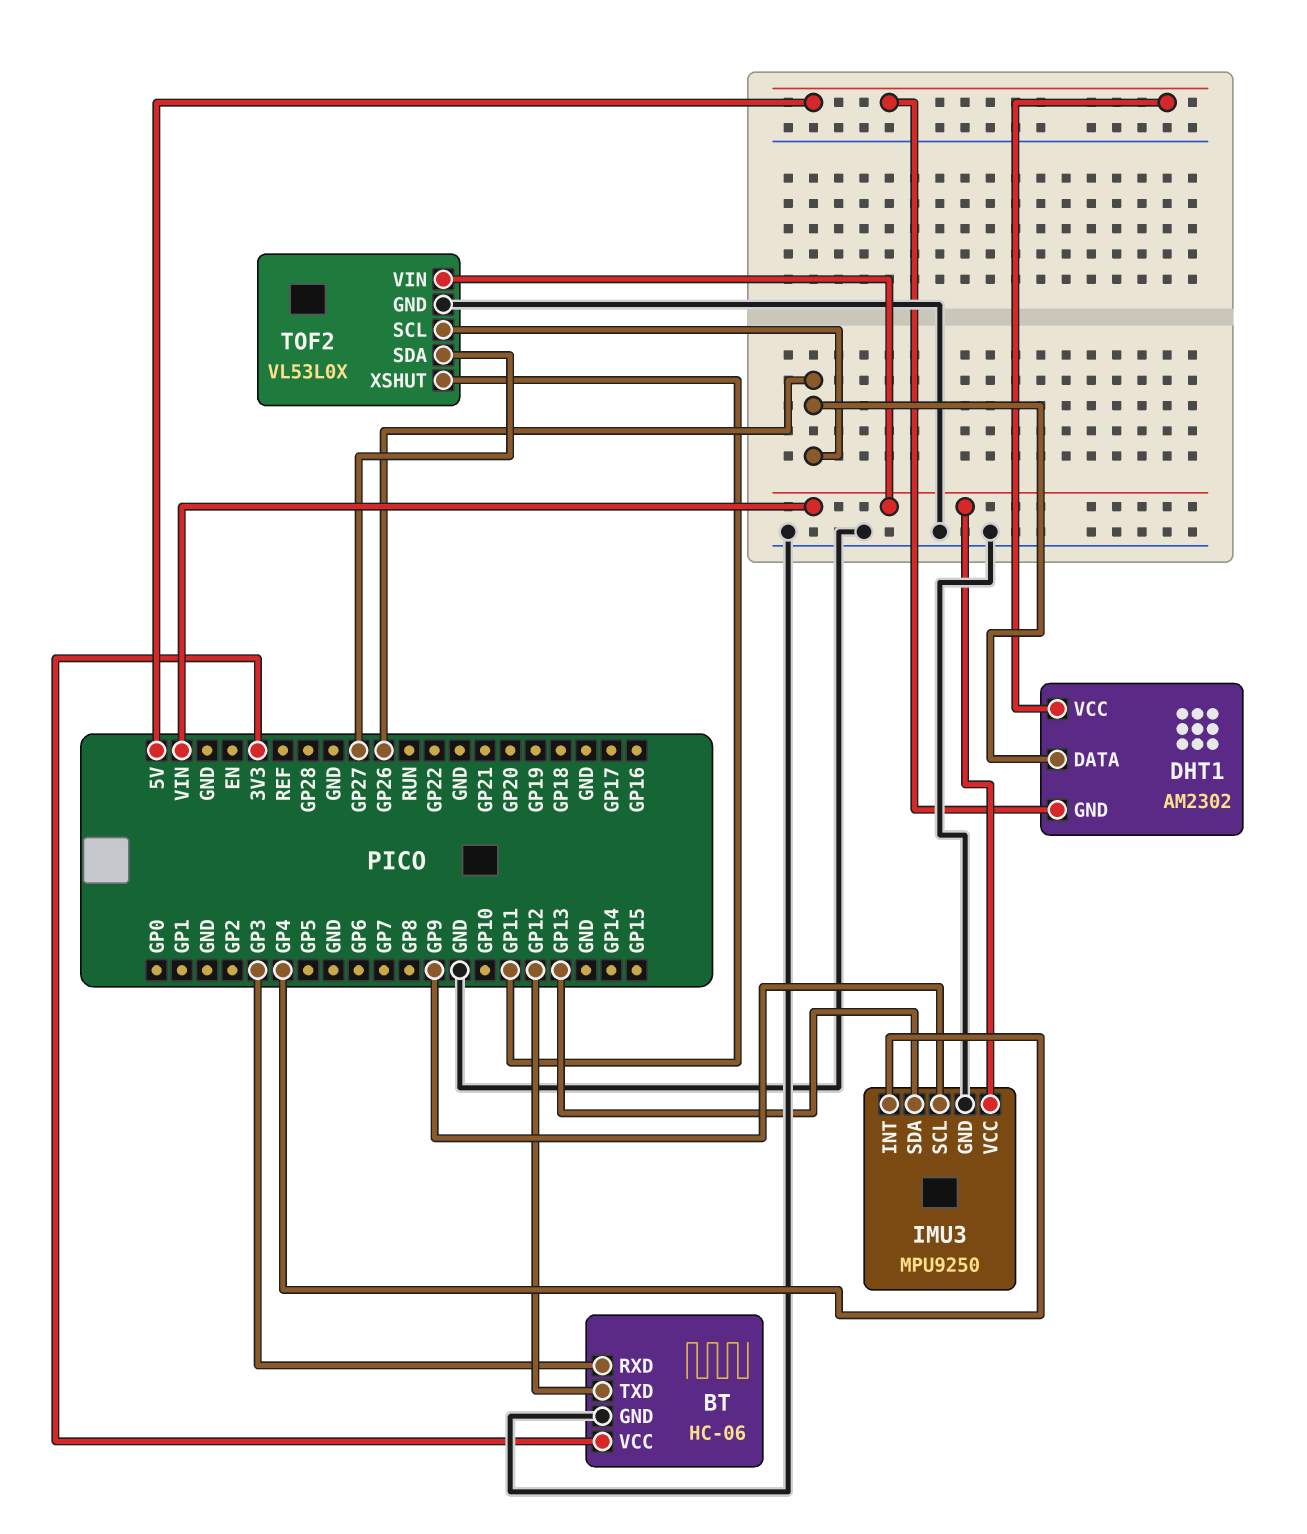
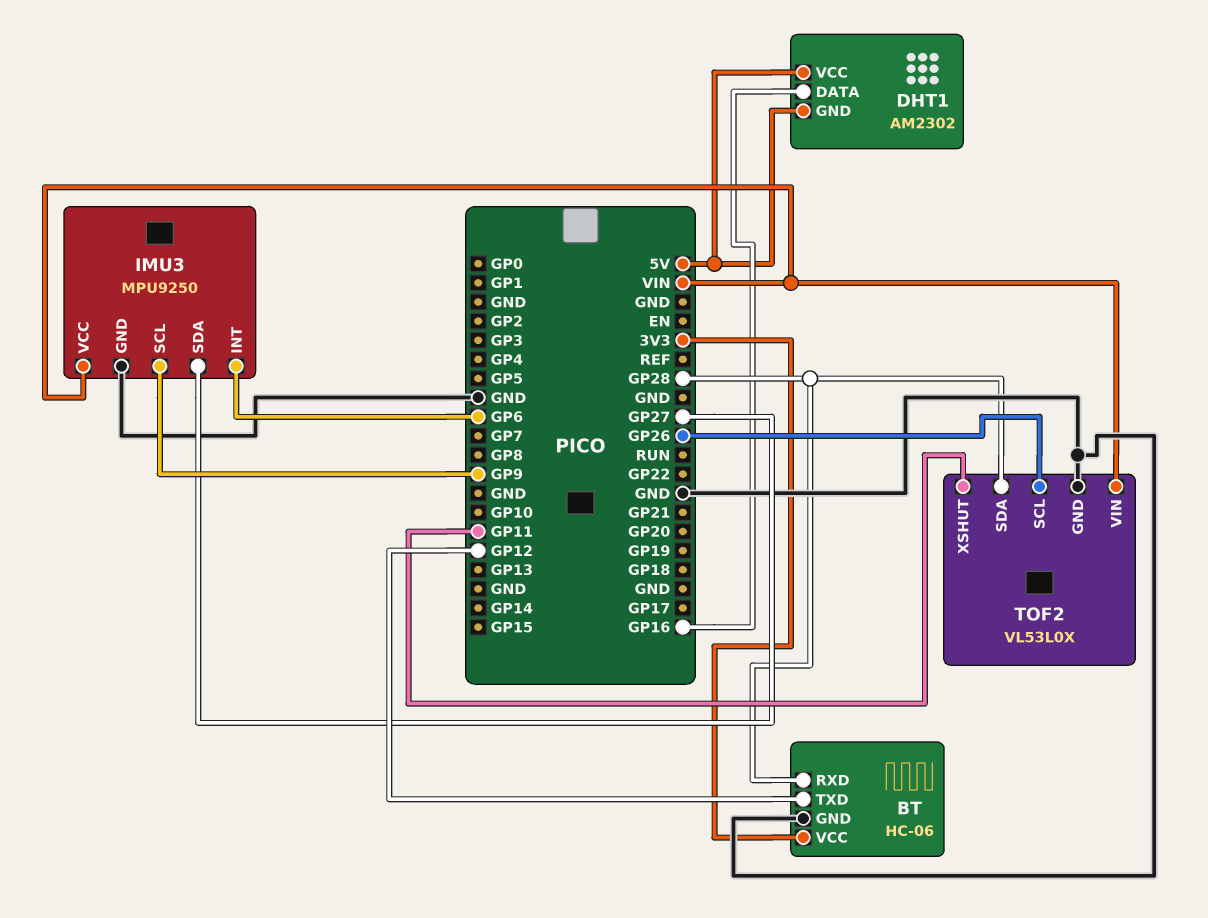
BT pin RXD: GP3 -> GP28
DHT1 pin DATA: GP26 -> GP16
IMU3 pin INT: GP4 -> GP6
IMU3 pin SDA: GP13 -> GP27
TOF2 pin SDA: GP27 -> GP28

